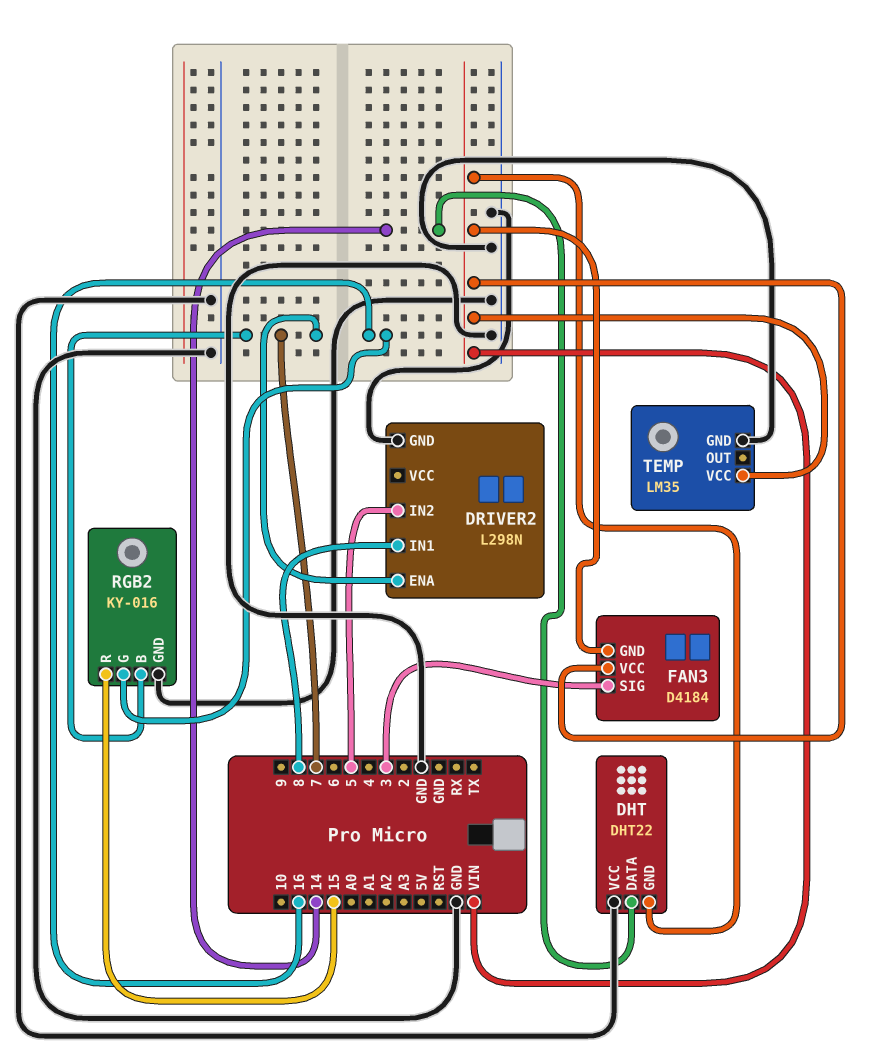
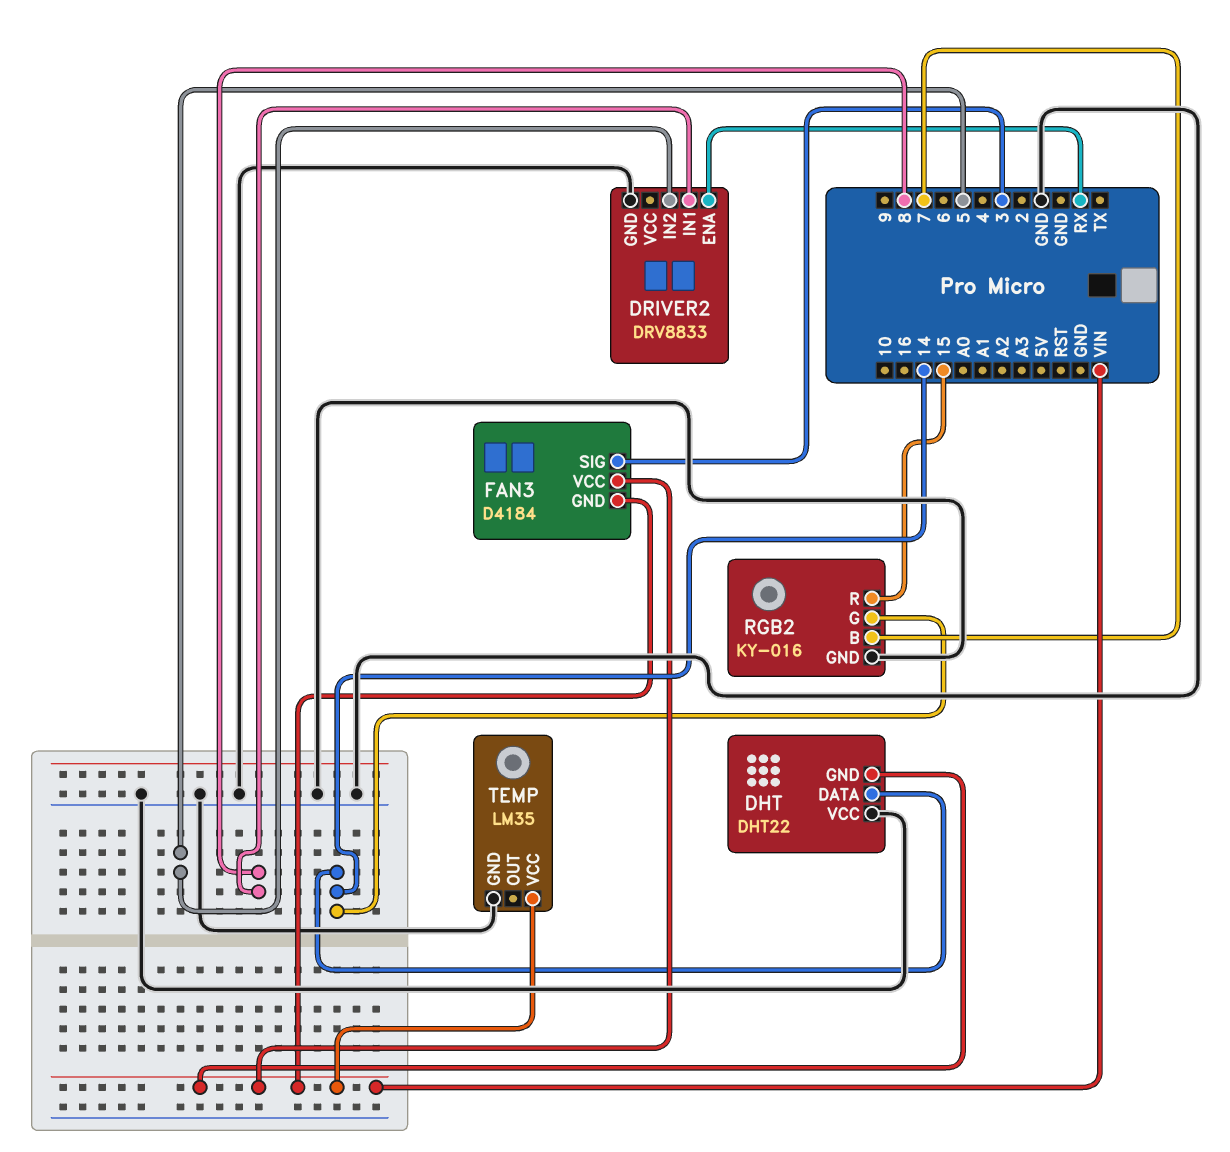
DRIVER2: L298N -> DRV8833
DRIVER2 pin ENA: 7 -> RX
RGB2 pin G: 16 -> 14

